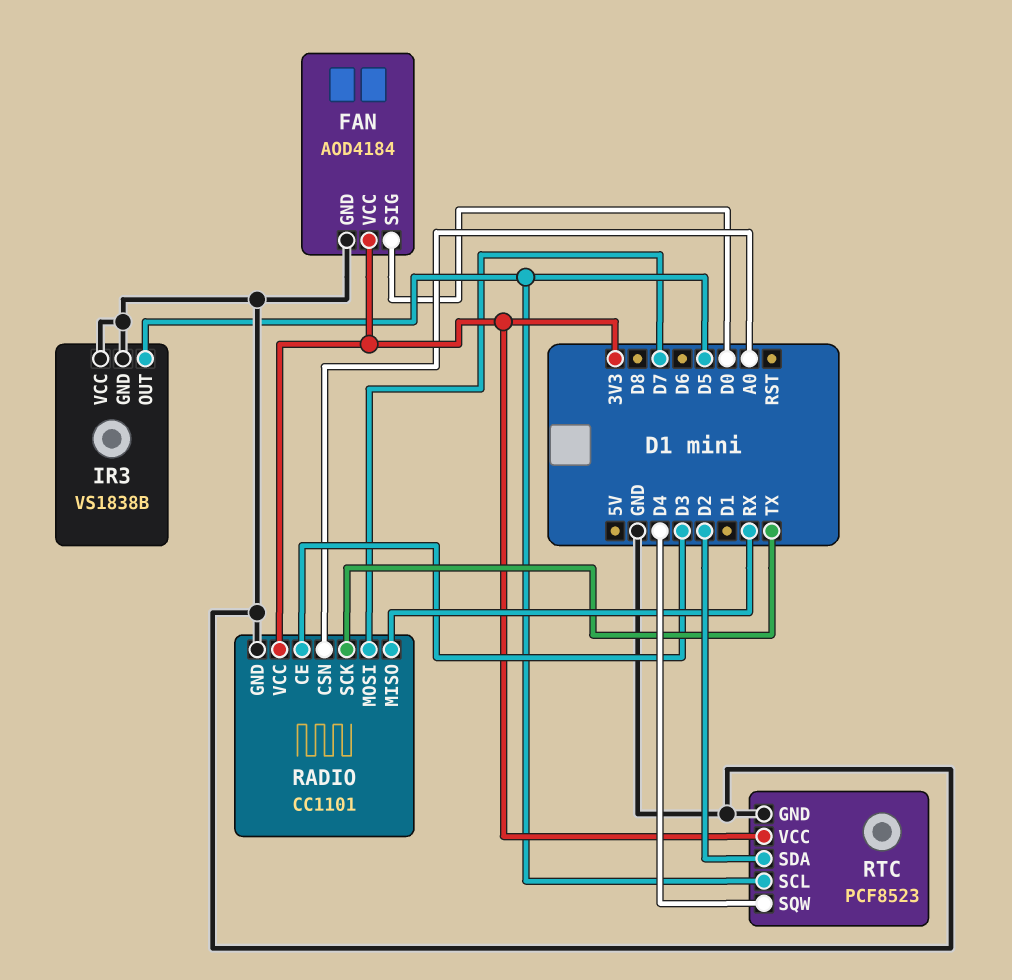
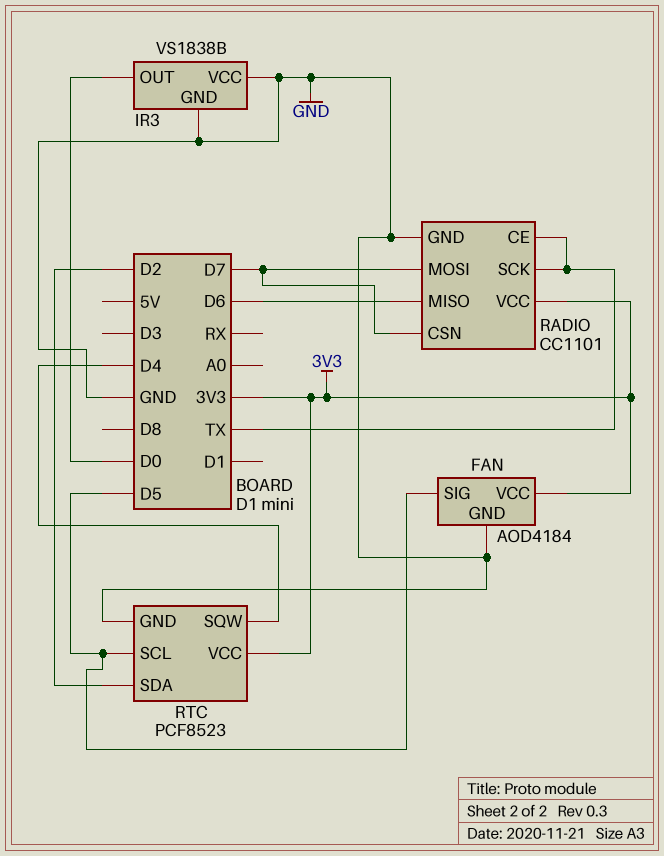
FAN pin SIG: D0 -> D5
IR3 pin OUT: D5 -> D0
RADIO pin CE: D3 -> TX
RADIO pin CSN: A0 -> D7
RADIO pin MISO: RX -> D6

